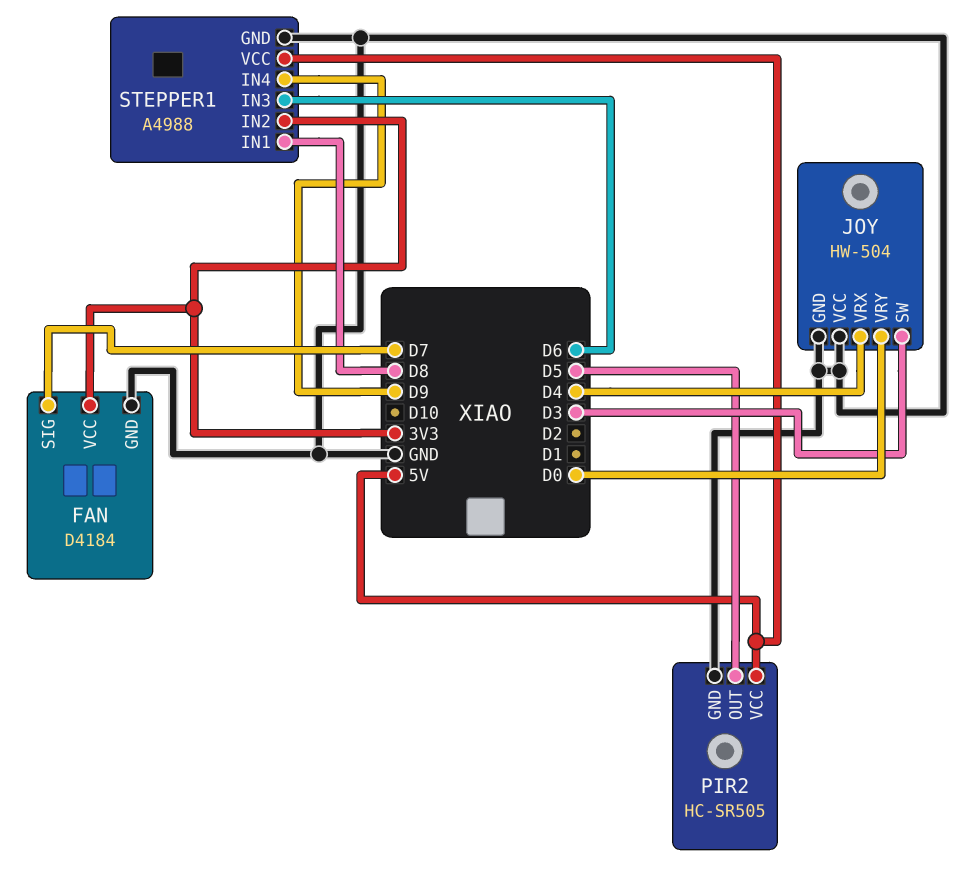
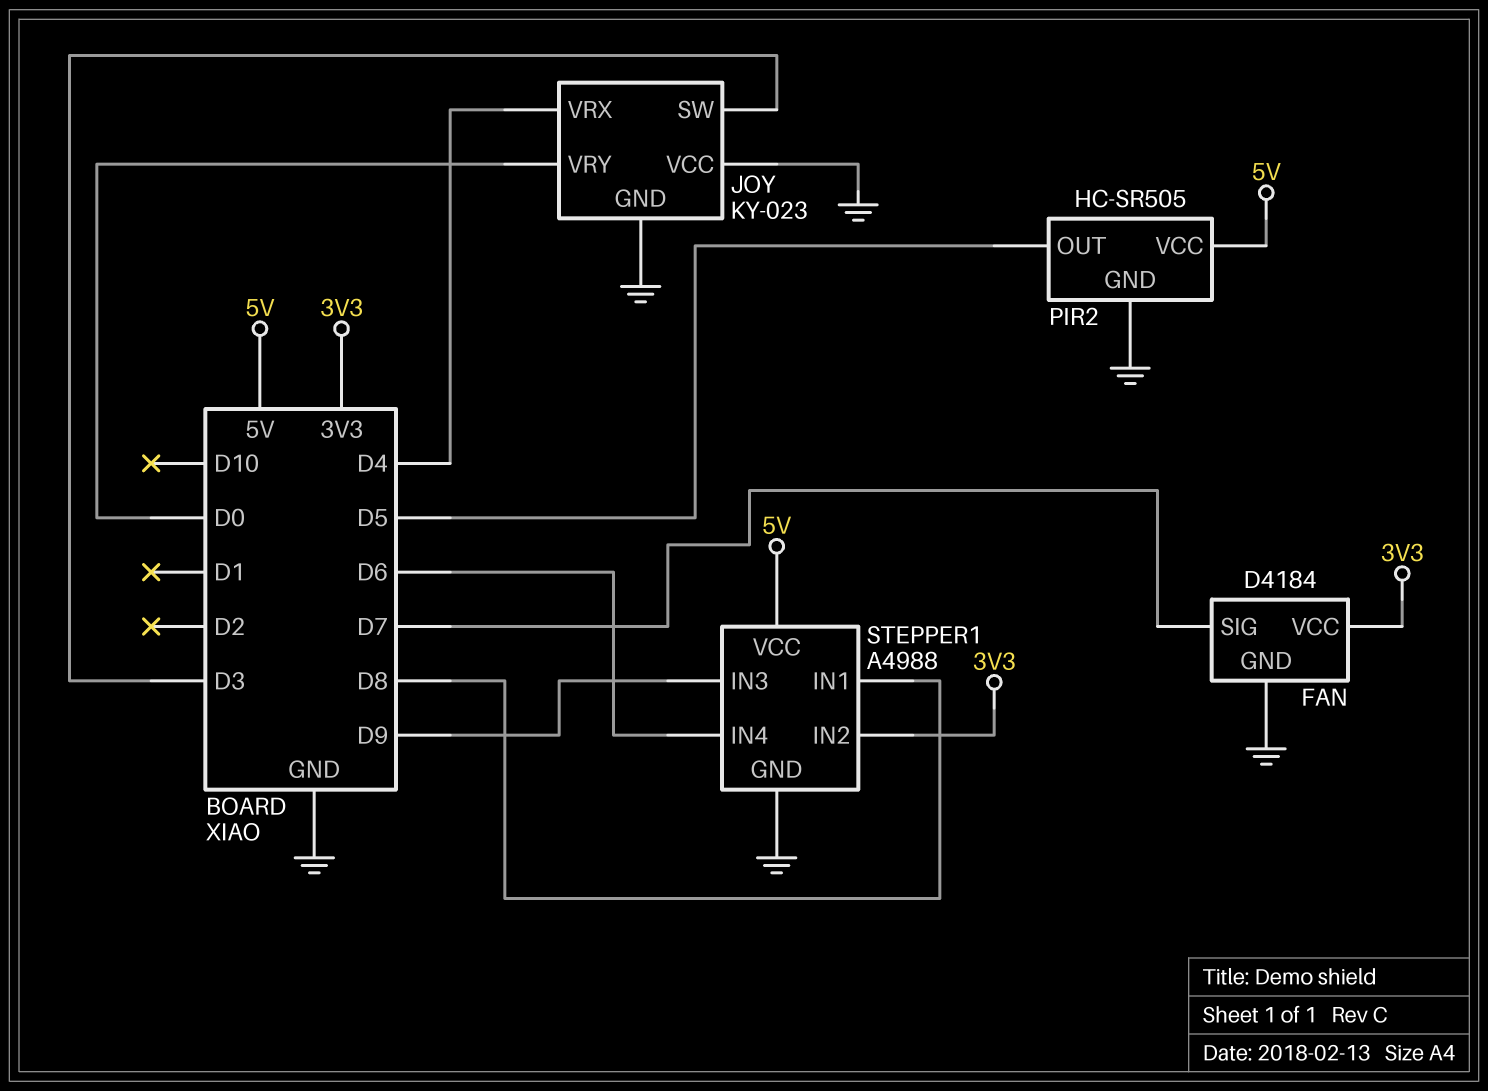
JOY: HW-504 -> KY-023
STEPPER1 pin IN3: D6 -> D9
STEPPER1 pin IN4: D9 -> D6

